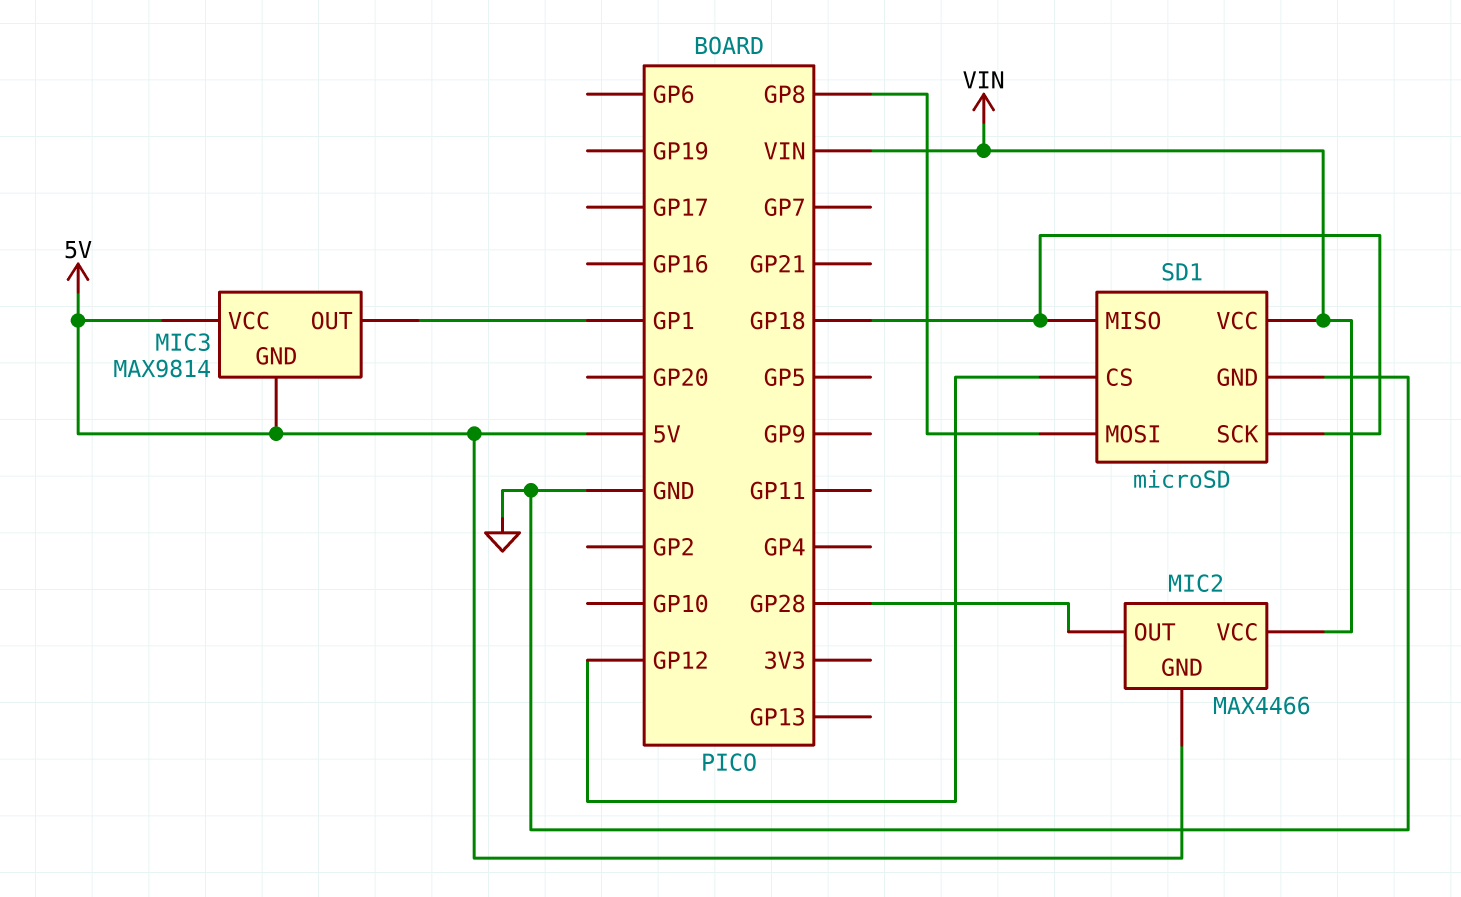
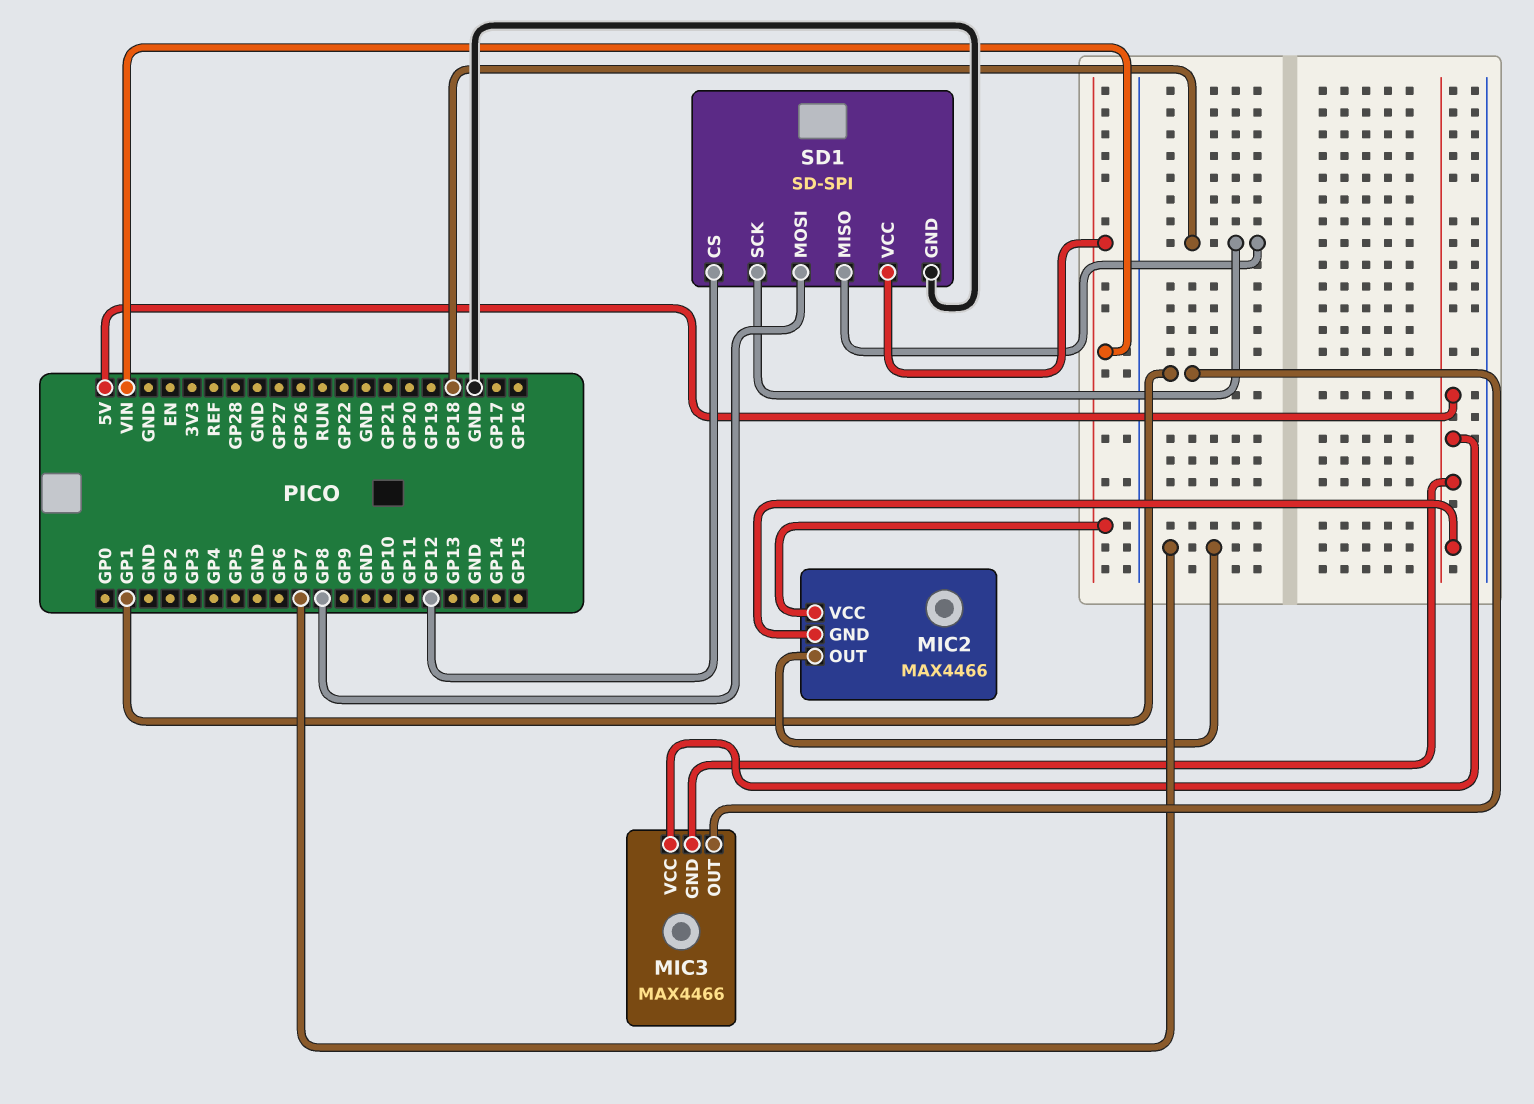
MIC2 pin OUT: GP28 -> GP7
MIC3: MAX9814 -> MAX4466
SD1: microSD -> SD-SPI

